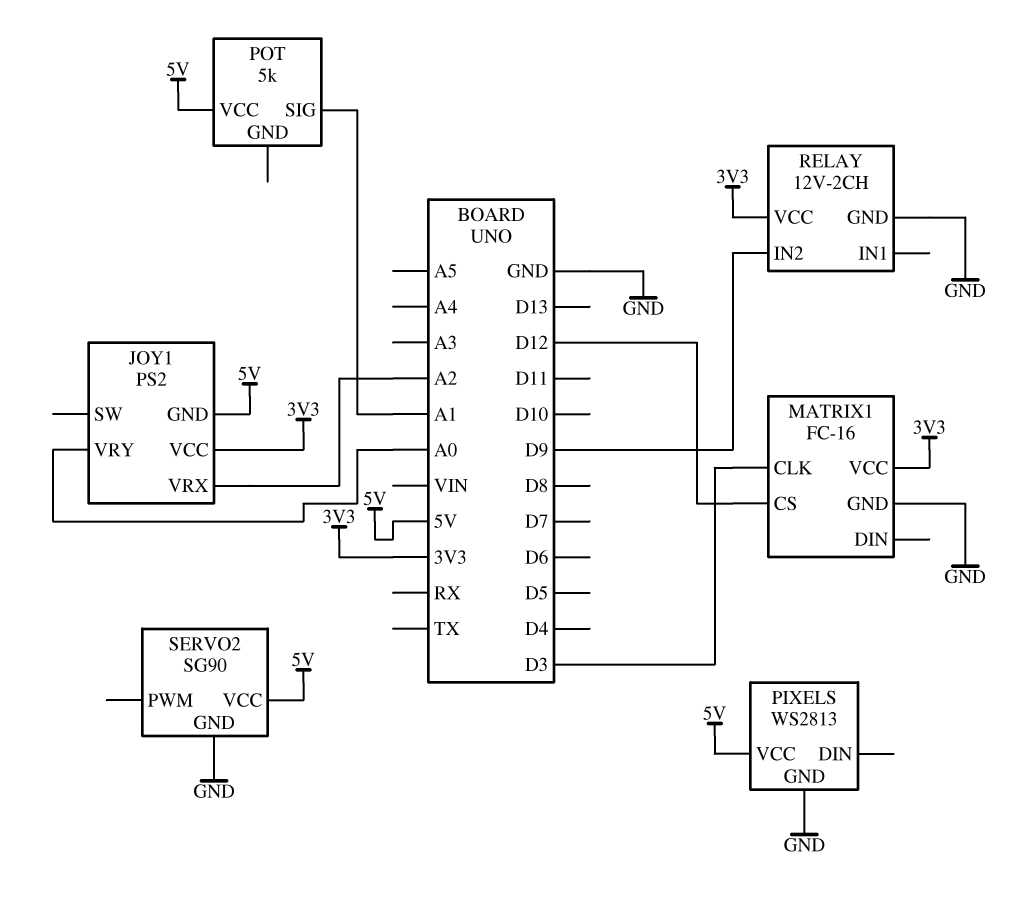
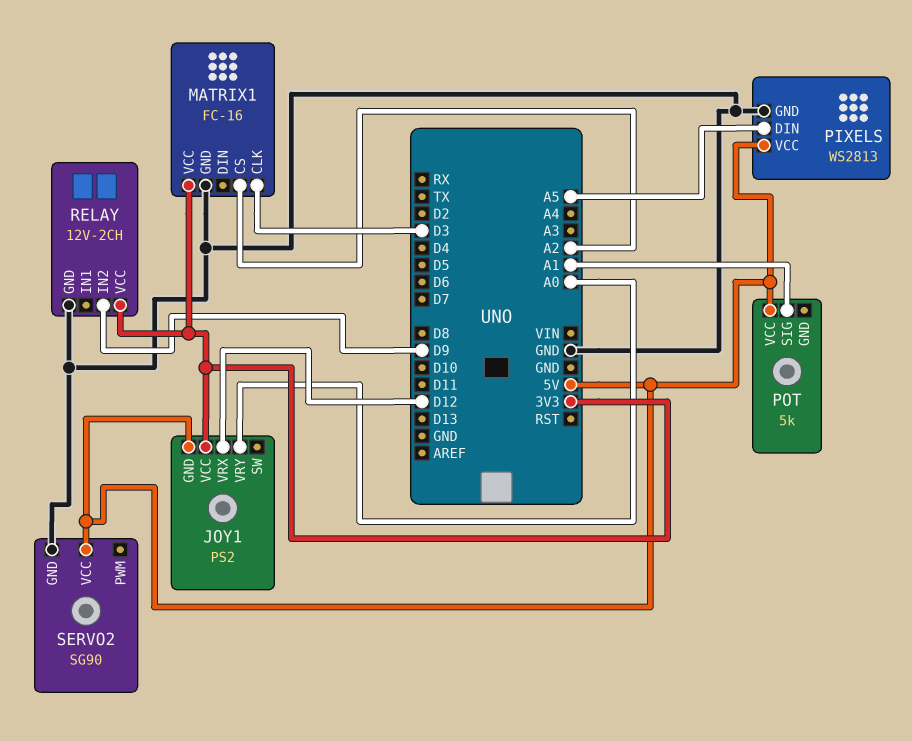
JOY1 pin VRX: A2 -> D12
MATRIX1 pin CS: D12 -> A2
PIXELS pin DIN: none -> A5

